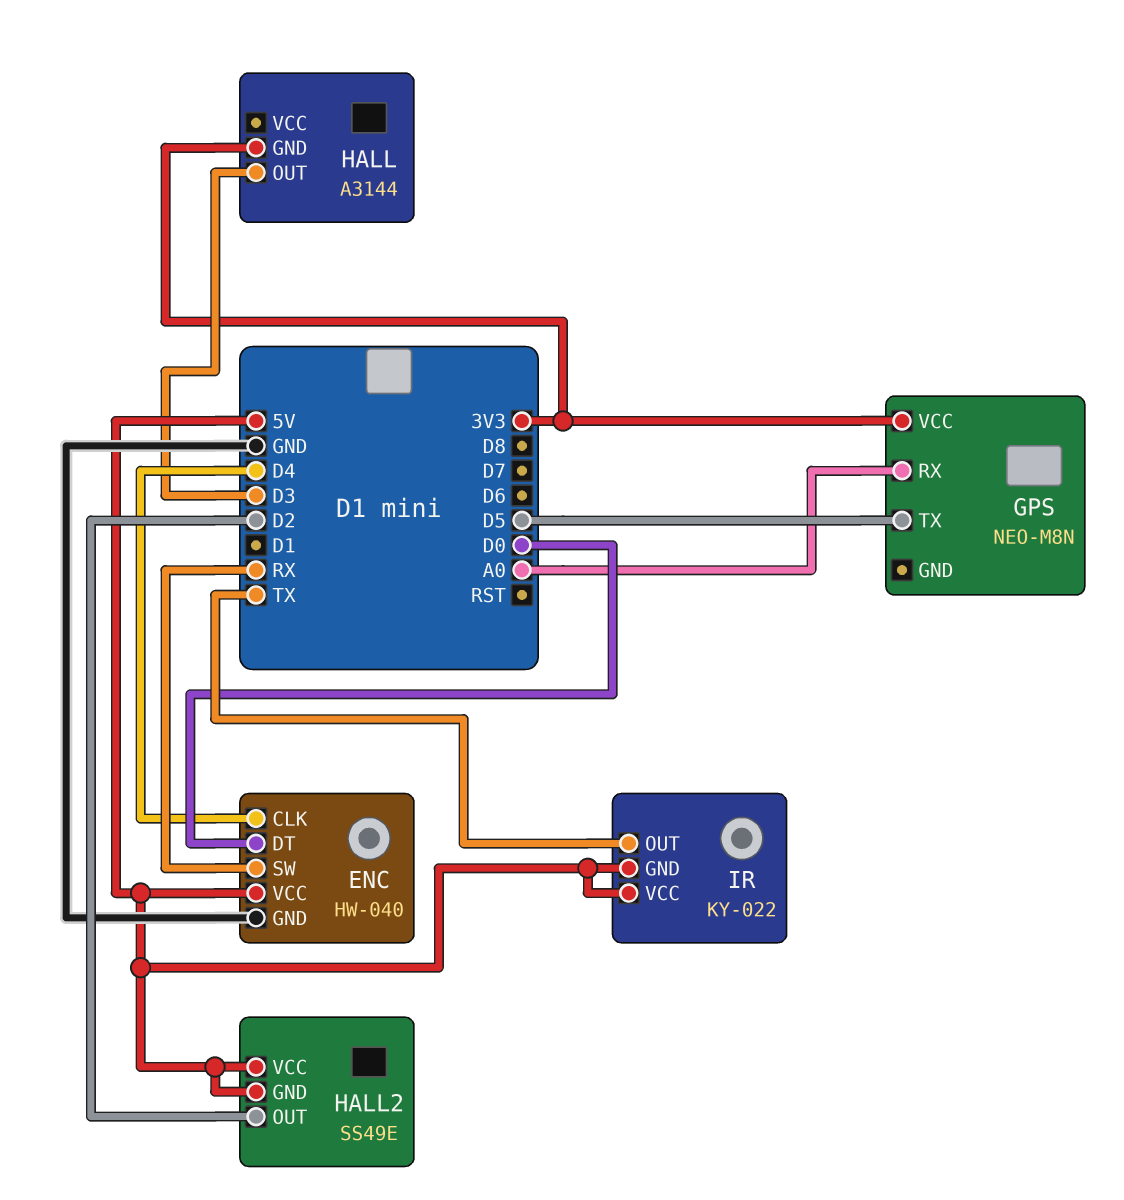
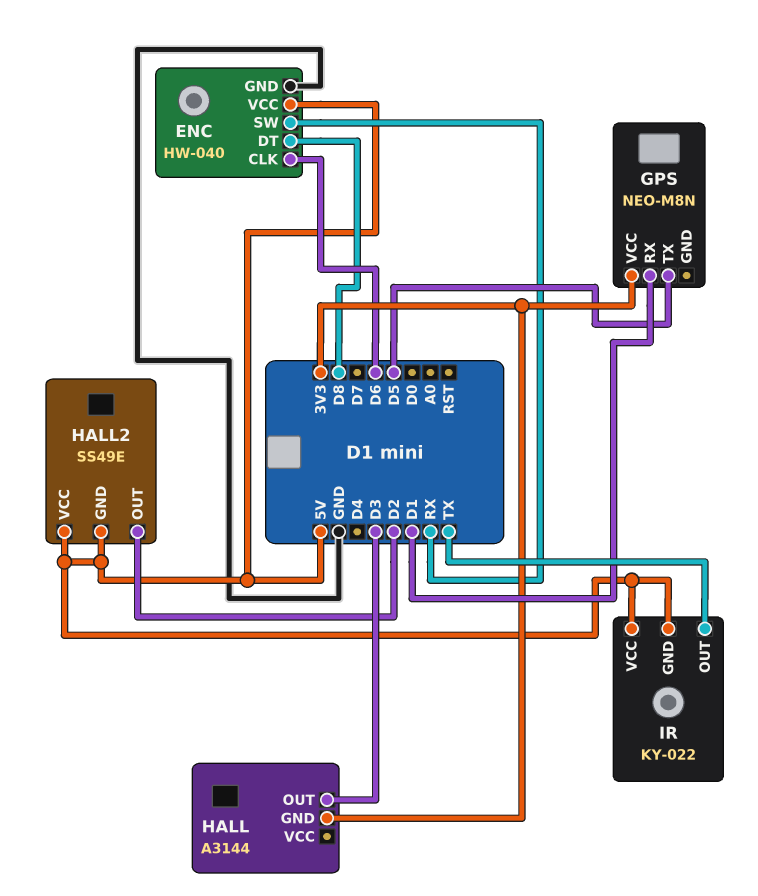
ENC pin CLK: D4 -> D6
ENC pin DT: D0 -> D8
GPS pin RX: A0 -> D1

